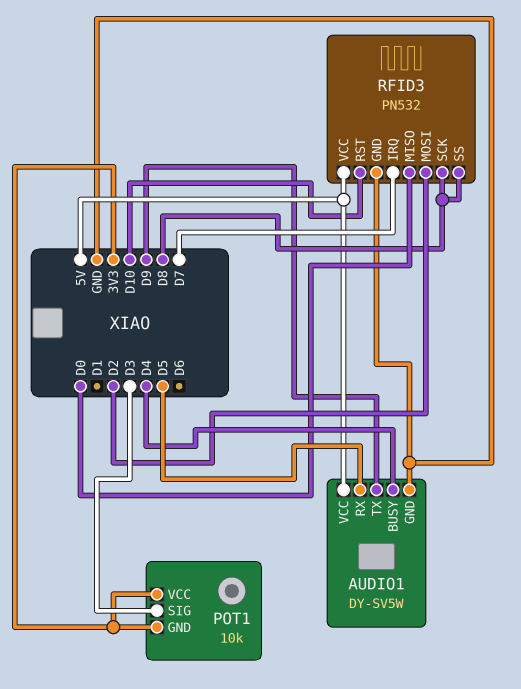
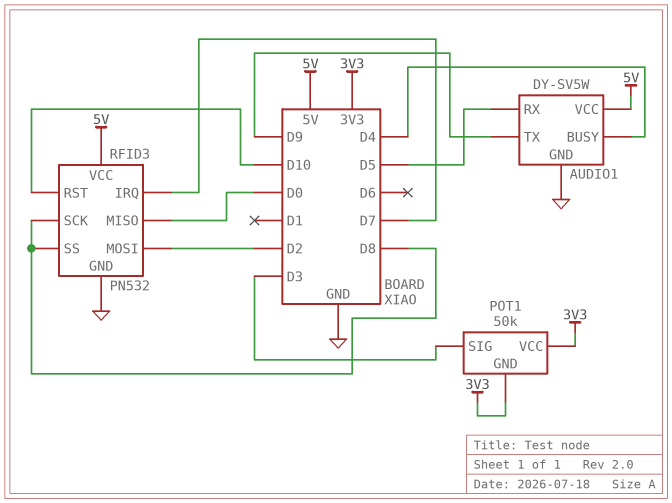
POT1: 10k -> 50k

